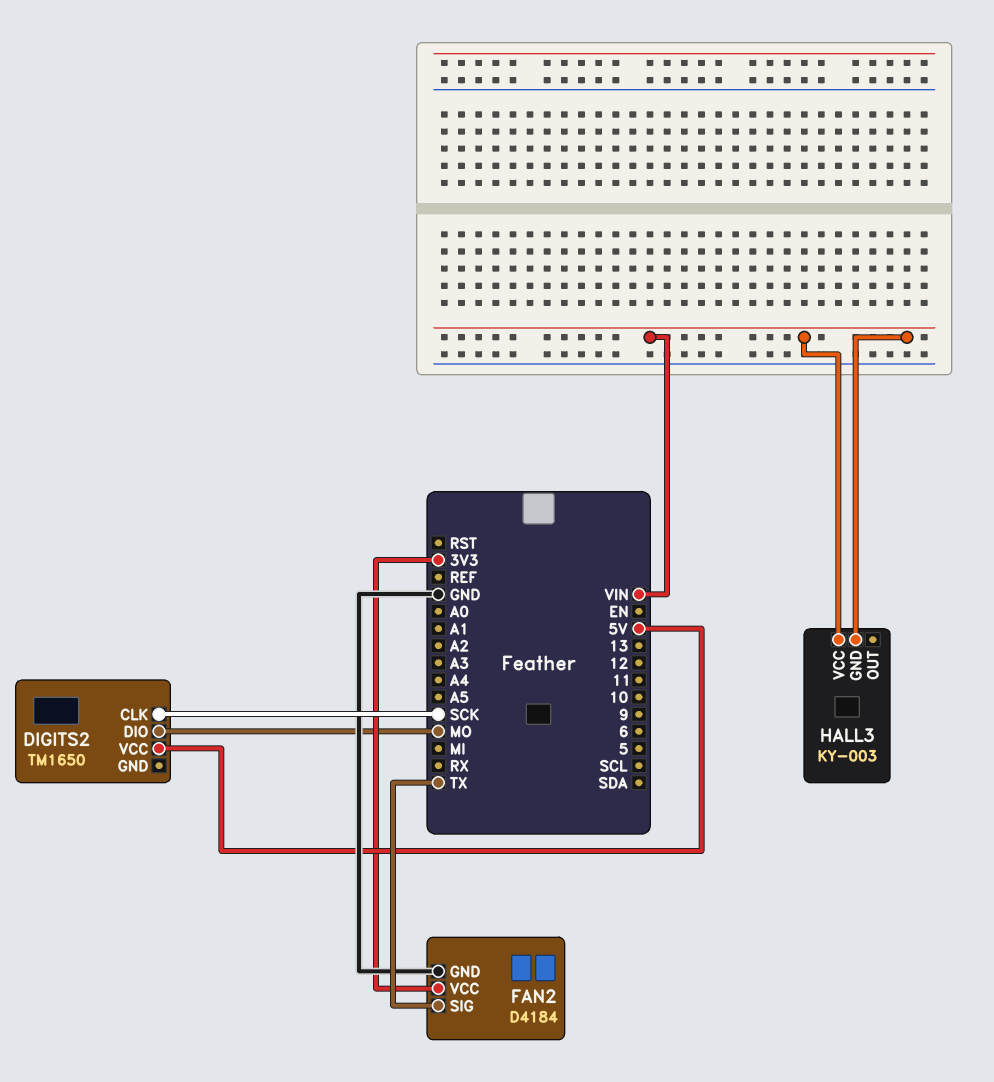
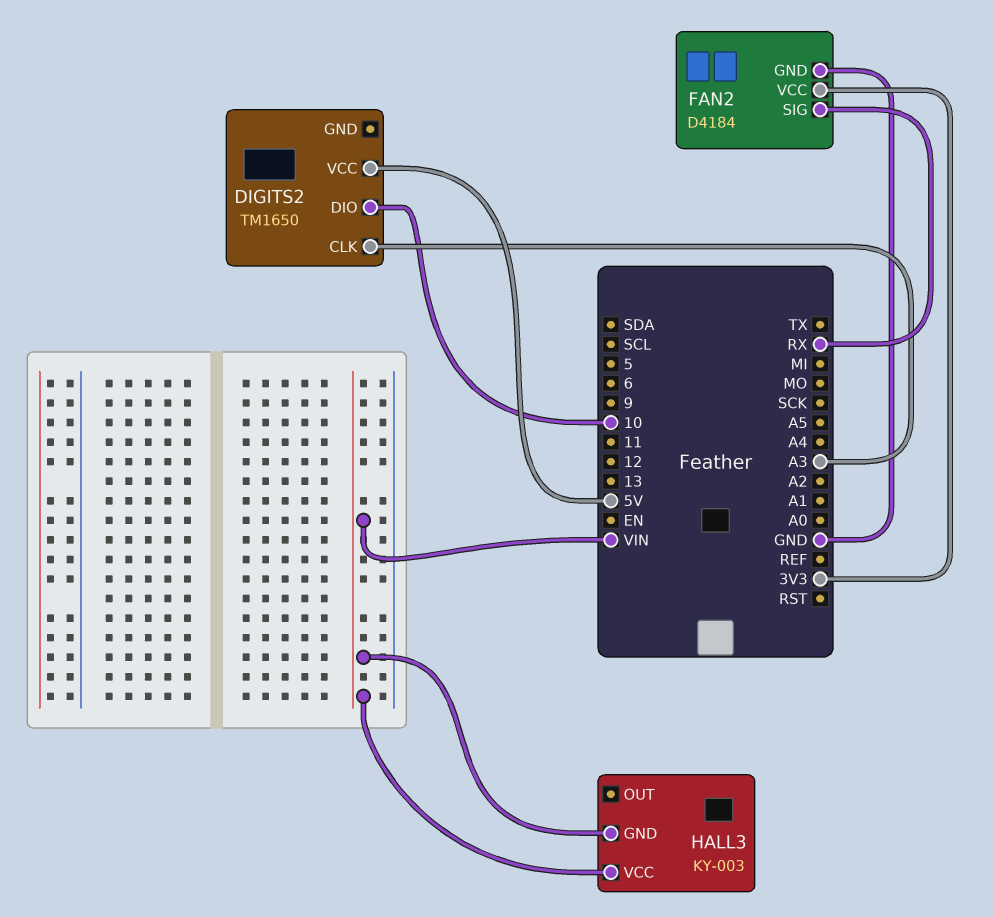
DIGITS2 pin CLK: SCK -> A3
DIGITS2 pin DIO: MO -> 10
FAN2 pin SIG: TX -> RX

